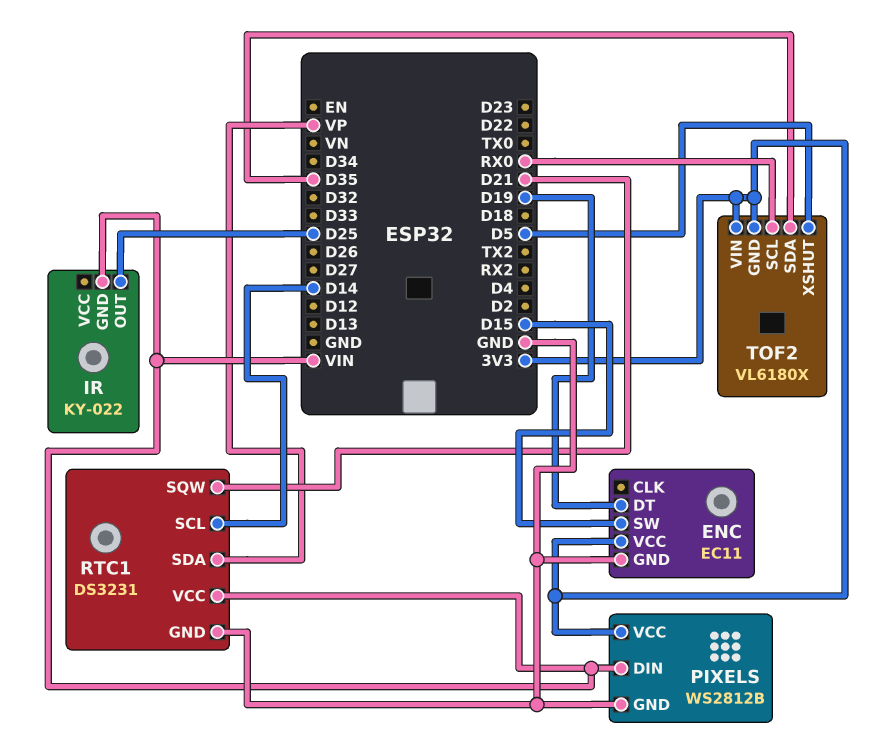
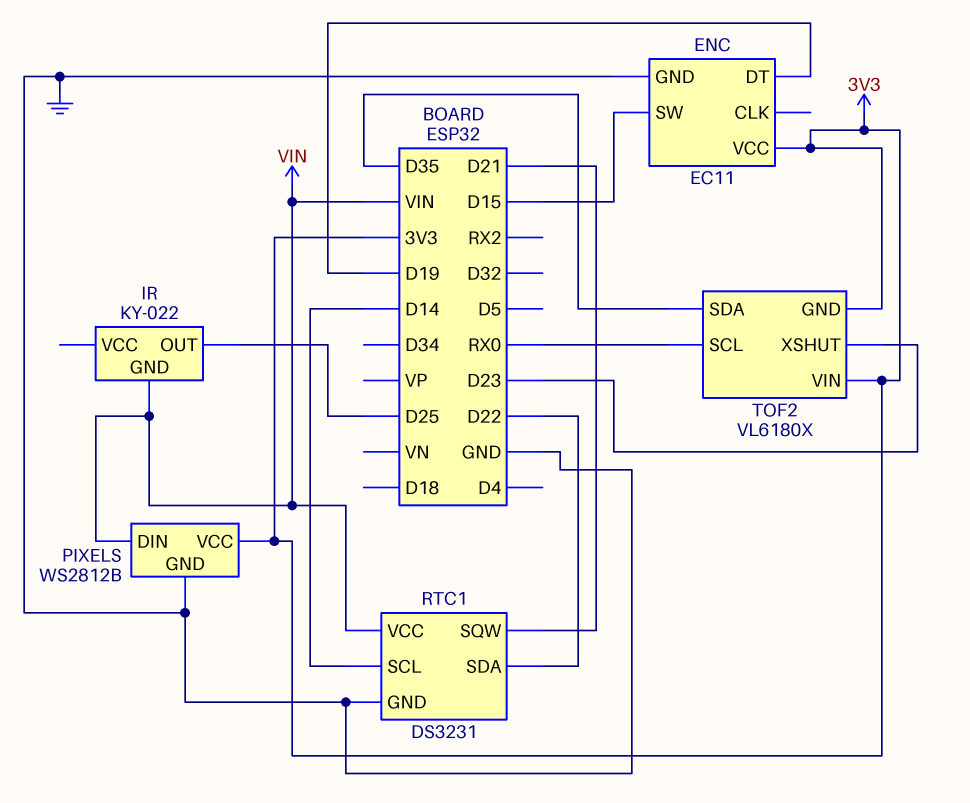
RTC1 pin SDA: VP -> D22
TOF2 pin XSHUT: D5 -> D23

